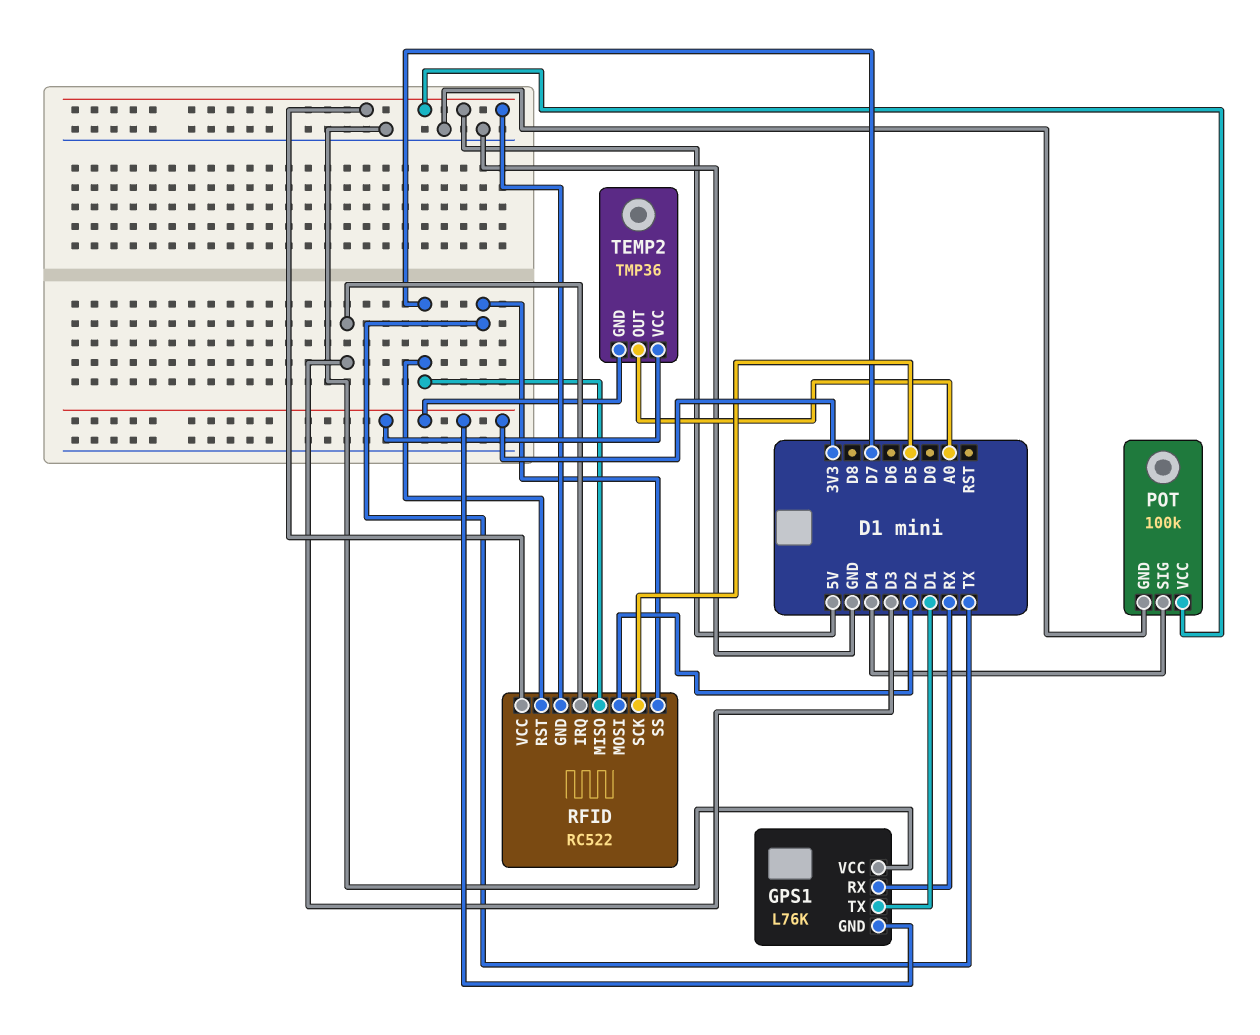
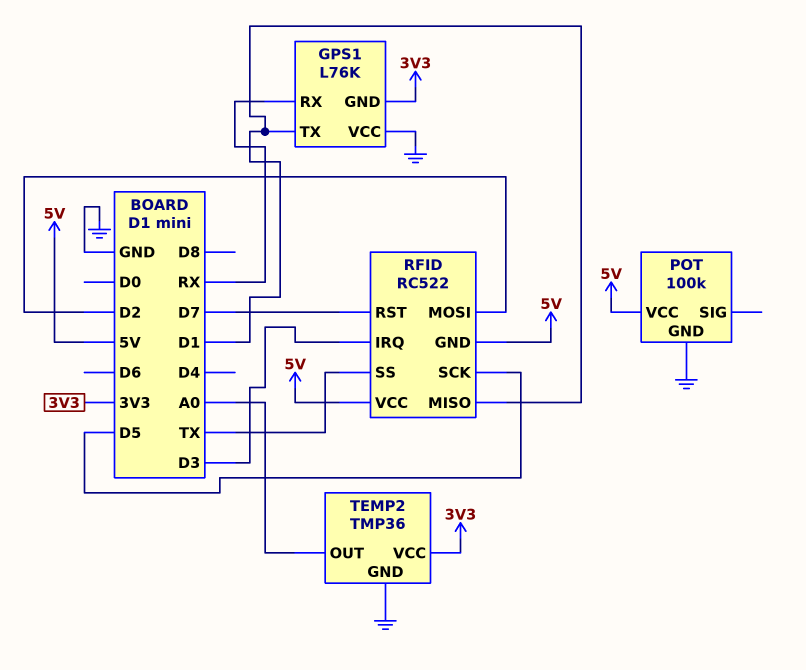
POT pin SIG: D4 -> none
RFID pin MISO: D7 -> D1
TEMP2 pin GND: 3V3 -> GND

